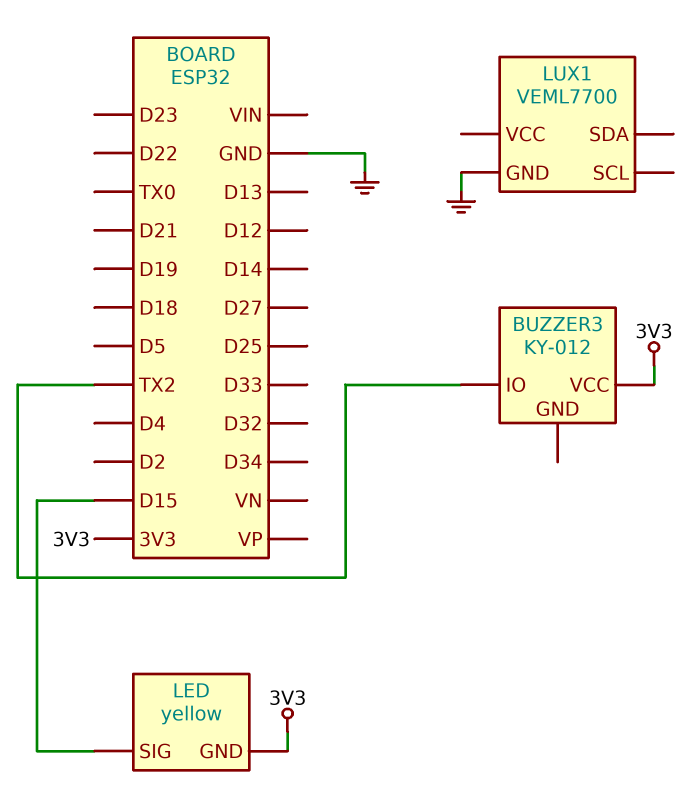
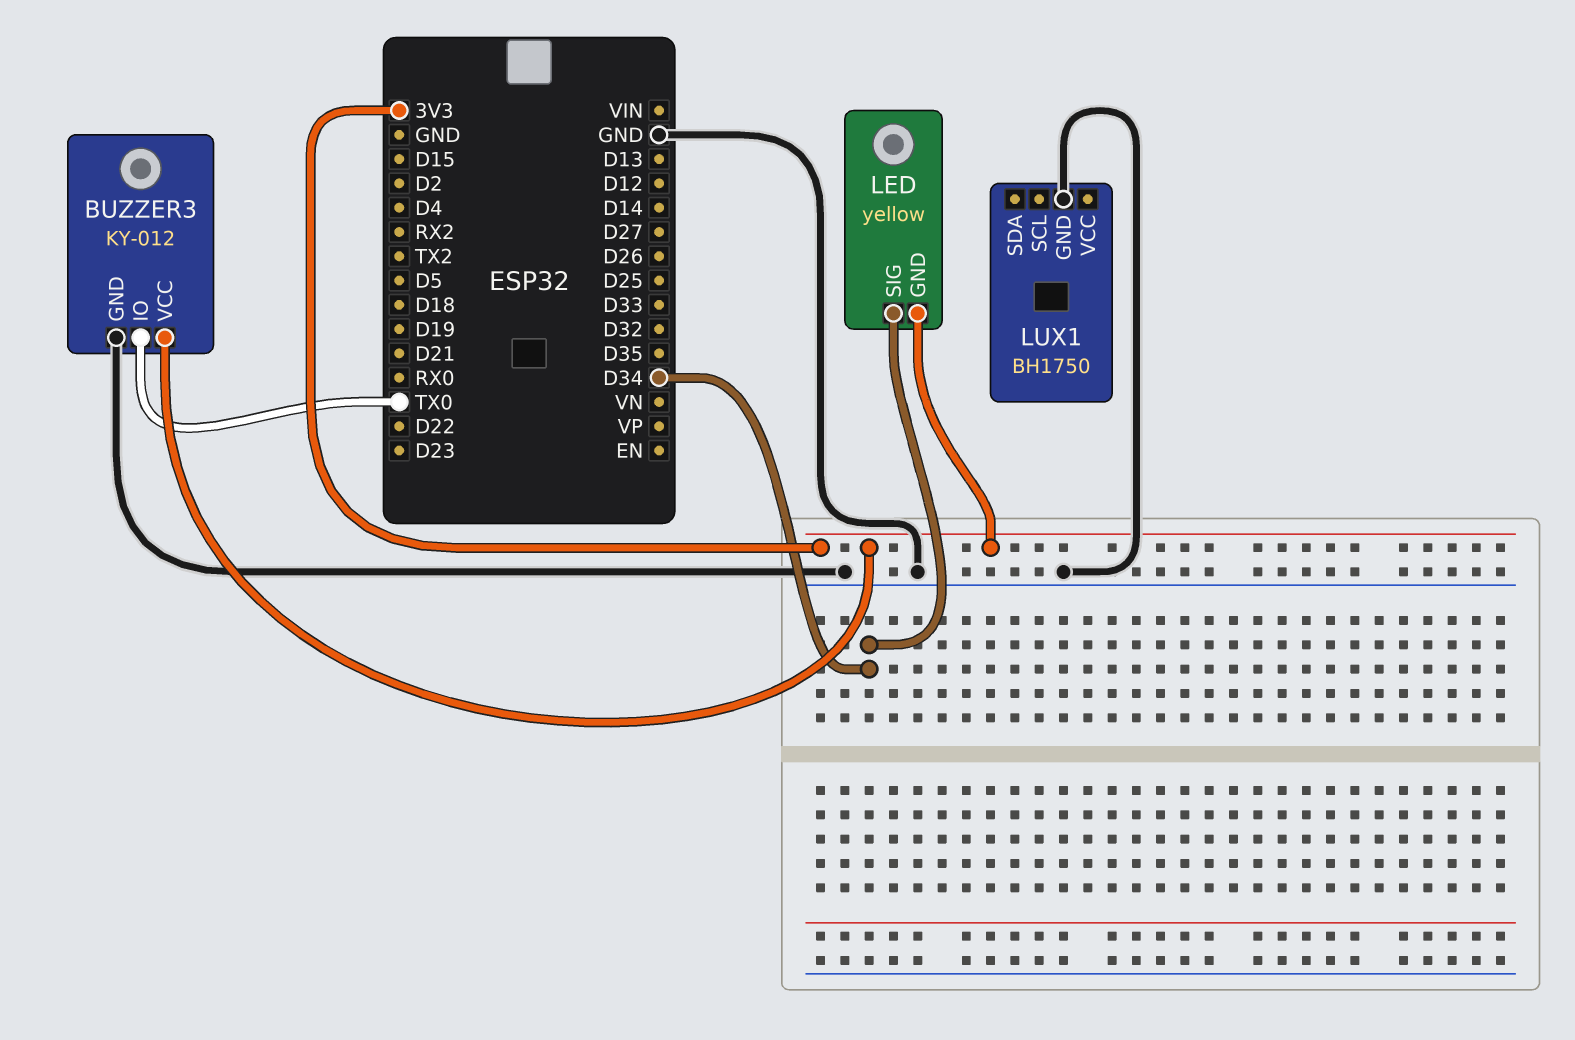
BUZZER3 pin GND: none -> GND
BUZZER3 pin IO: TX2 -> TX0
LED pin SIG: D15 -> D34
LUX1: VEML7700 -> BH1750

